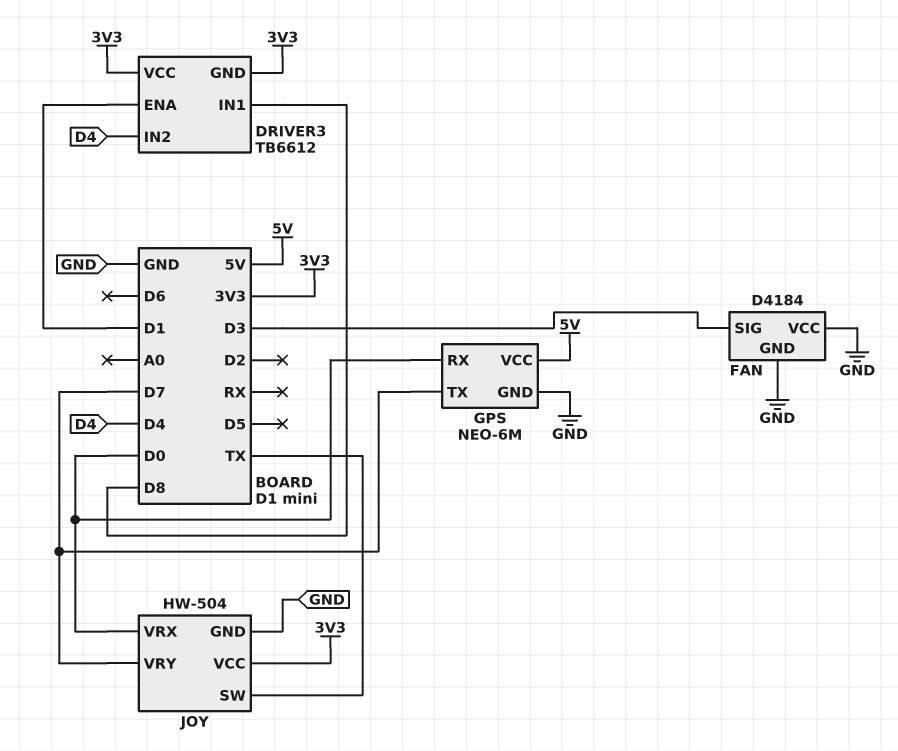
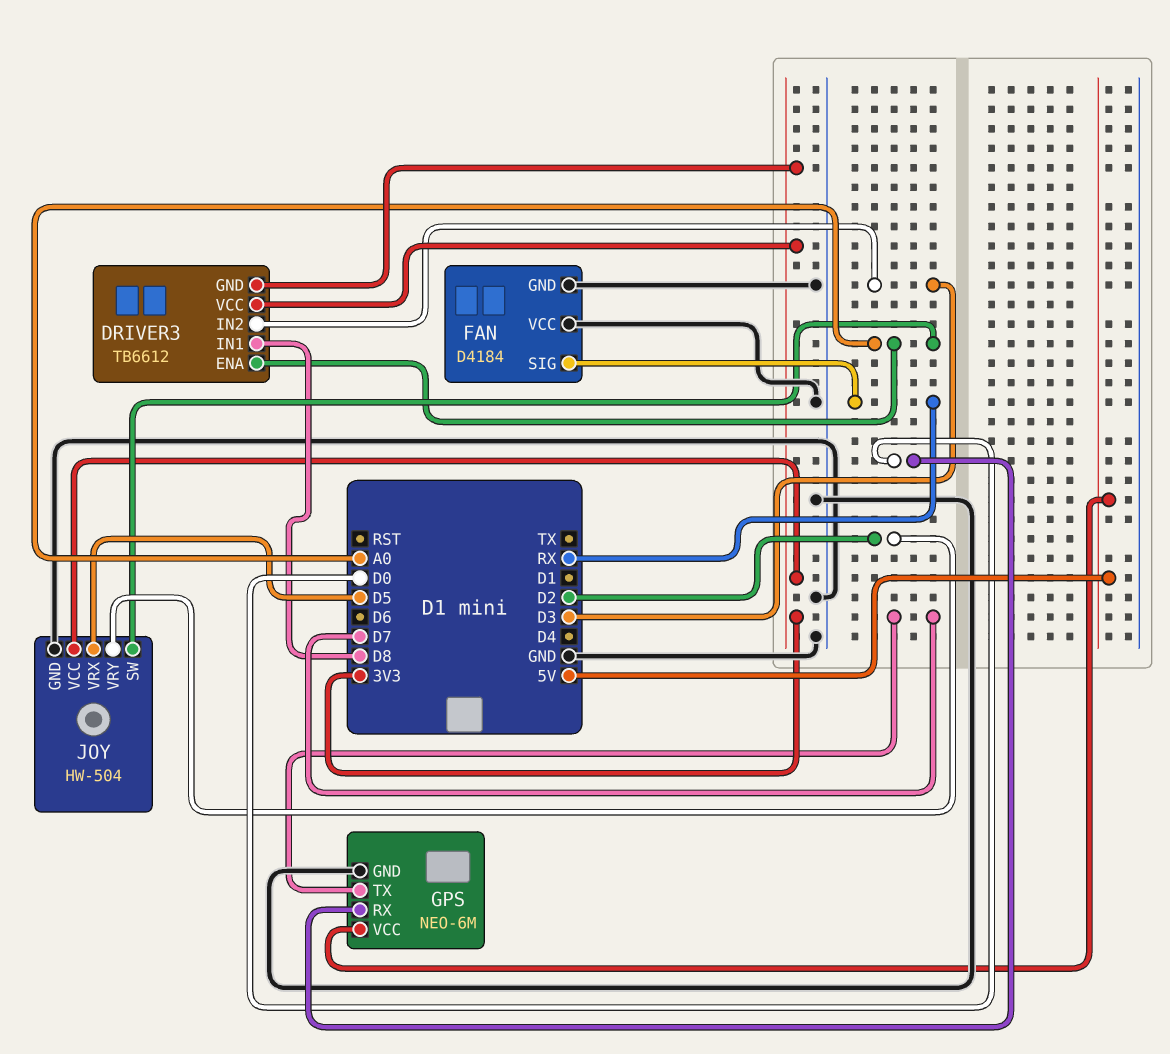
DRIVER3 pin ENA: D1 -> A0
DRIVER3 pin IN2: D4 -> D3
FAN pin SIG: D3 -> RX
JOY pin SW: TX -> A0
JOY pin VRX: D0 -> D5
JOY pin VRY: D7 -> D2

